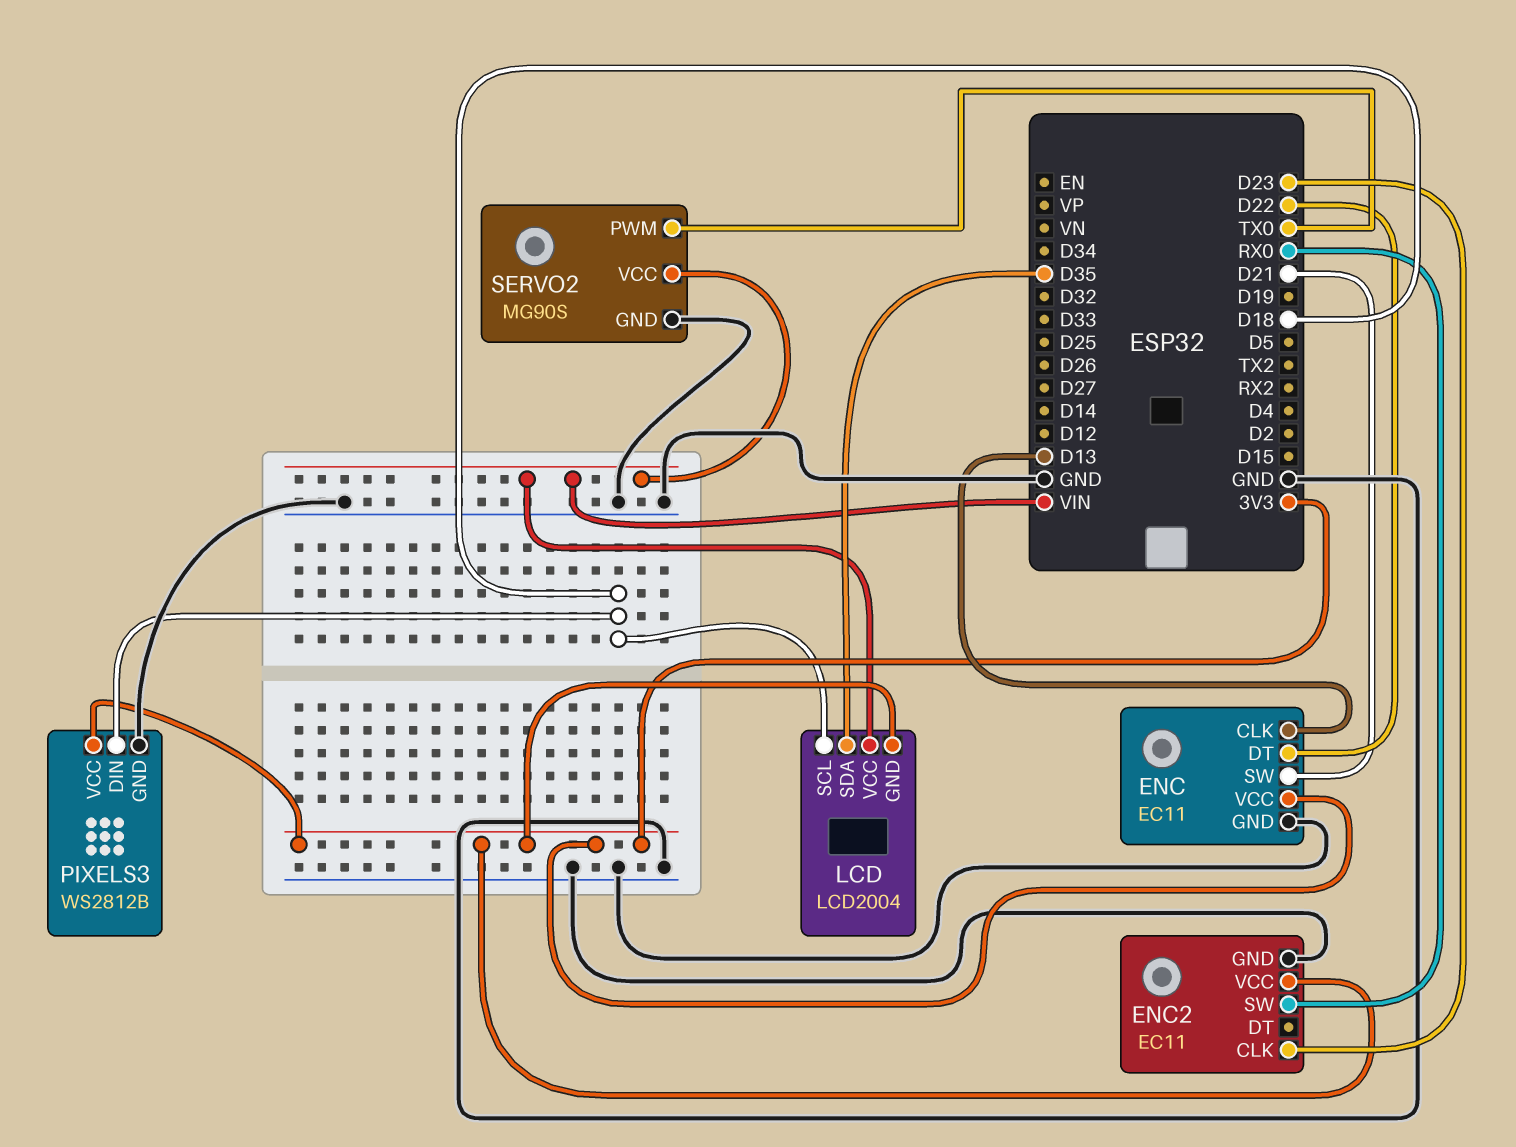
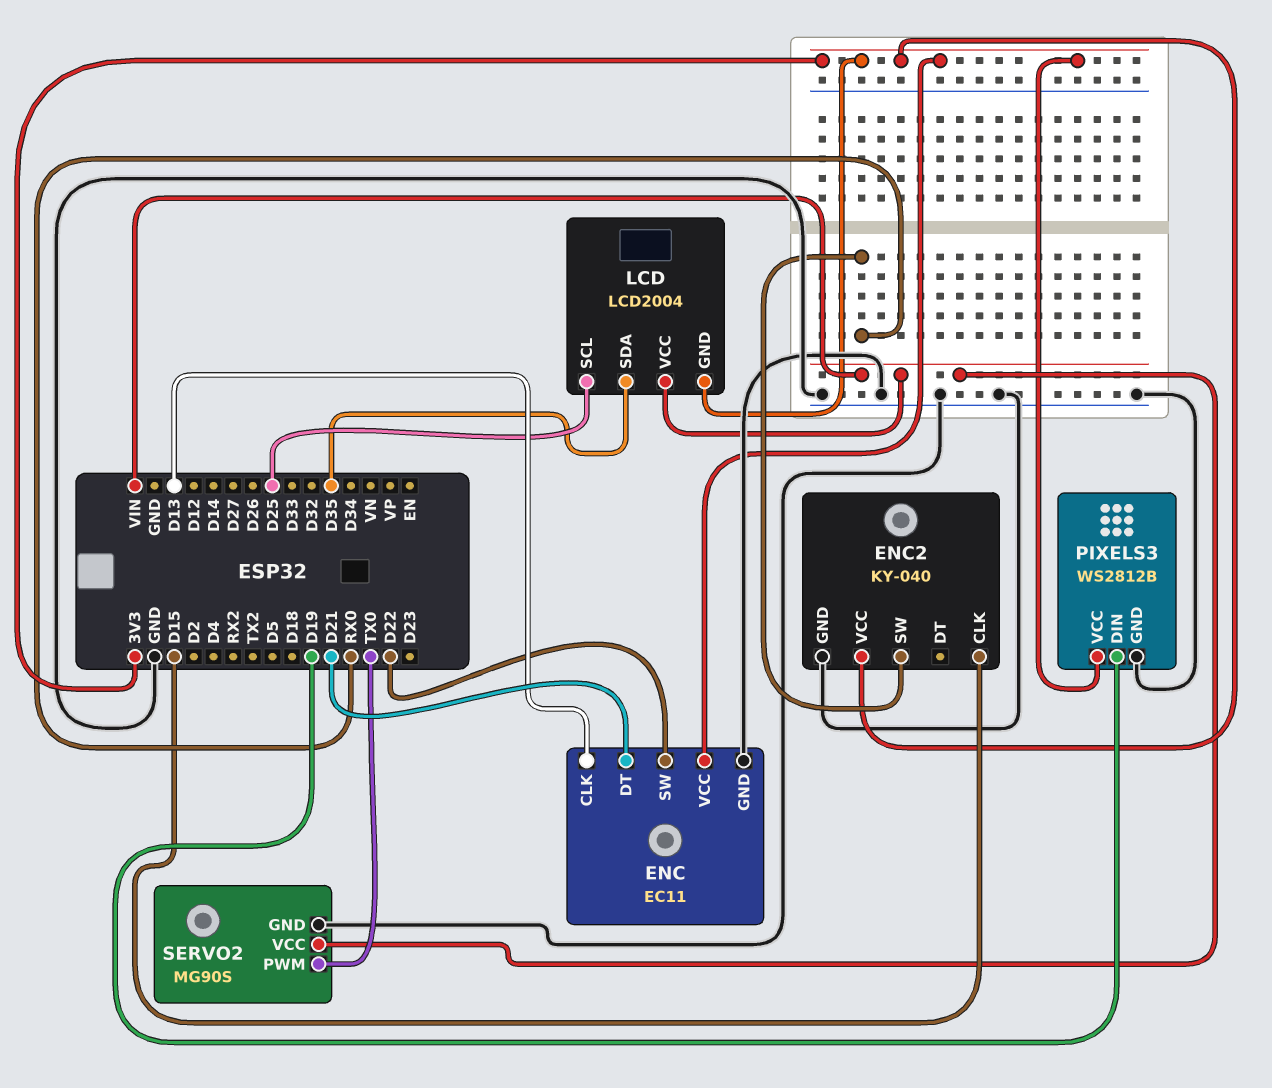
ENC pin DT: D22 -> D21
ENC pin SW: D21 -> D22
ENC2: EC11 -> KY-040
ENC2 pin CLK: D23 -> D15
LCD pin SCL: D18 -> D25
PIXELS3 pin DIN: D18 -> D19

